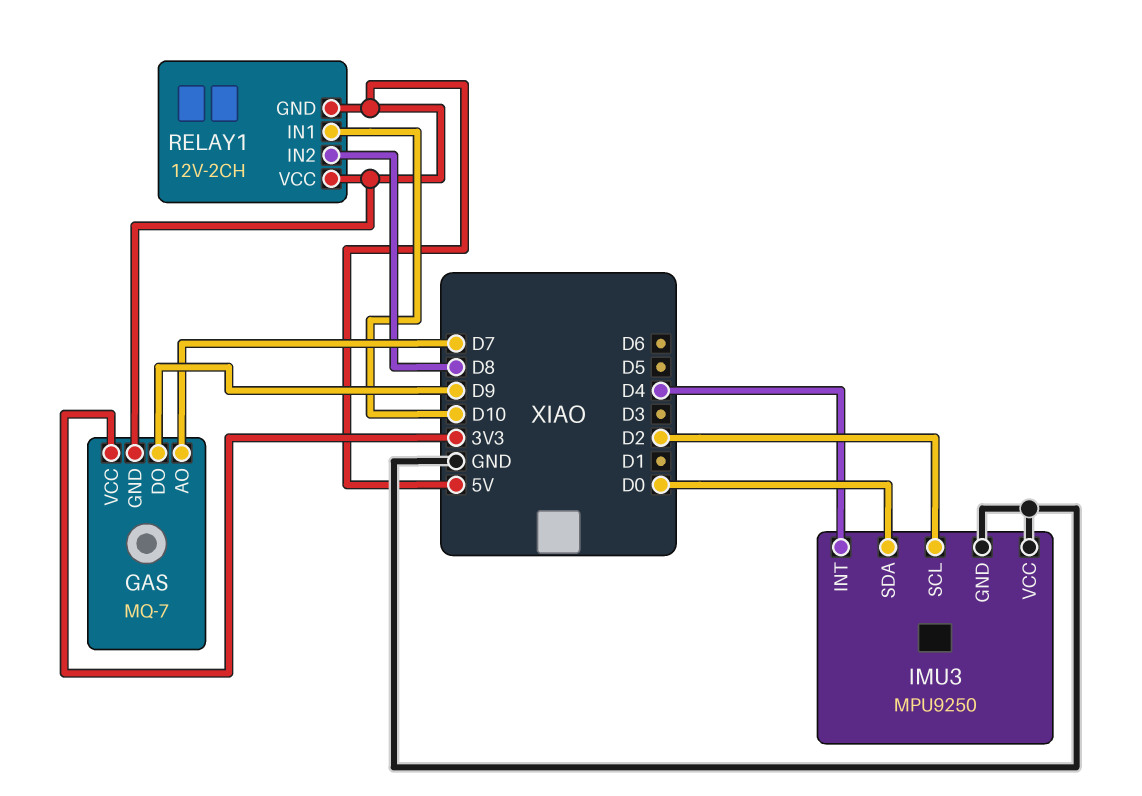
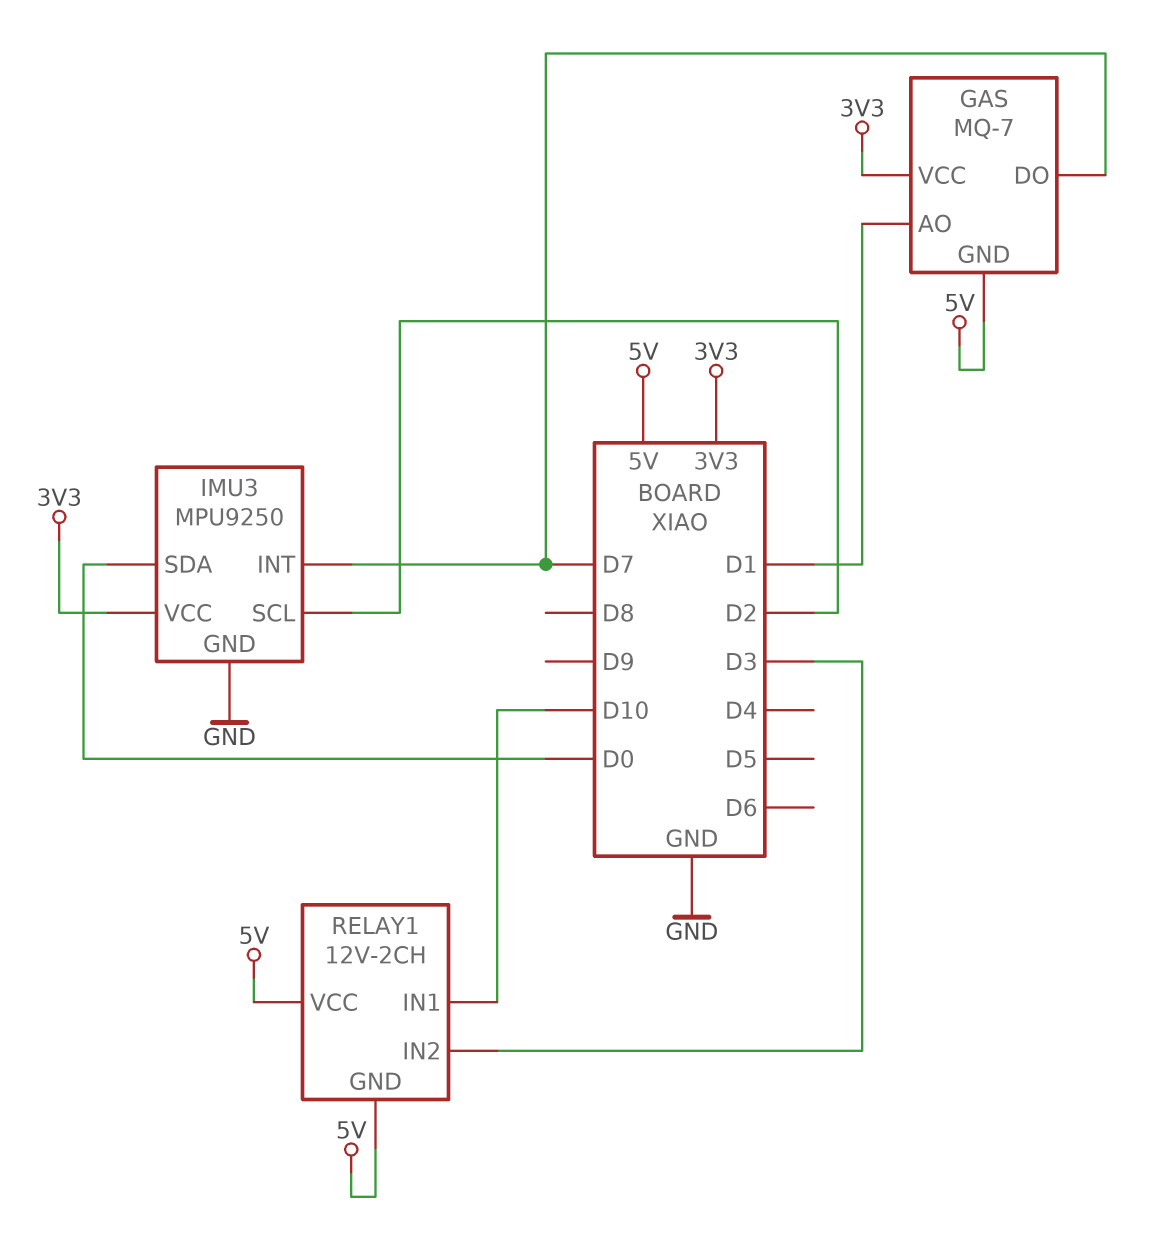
GAS pin AO: D7 -> D1
GAS pin DO: D9 -> D7
IMU3 pin INT: D4 -> D7
IMU3 pin VCC: GND -> 3V3
RELAY1 pin IN2: D8 -> D3

